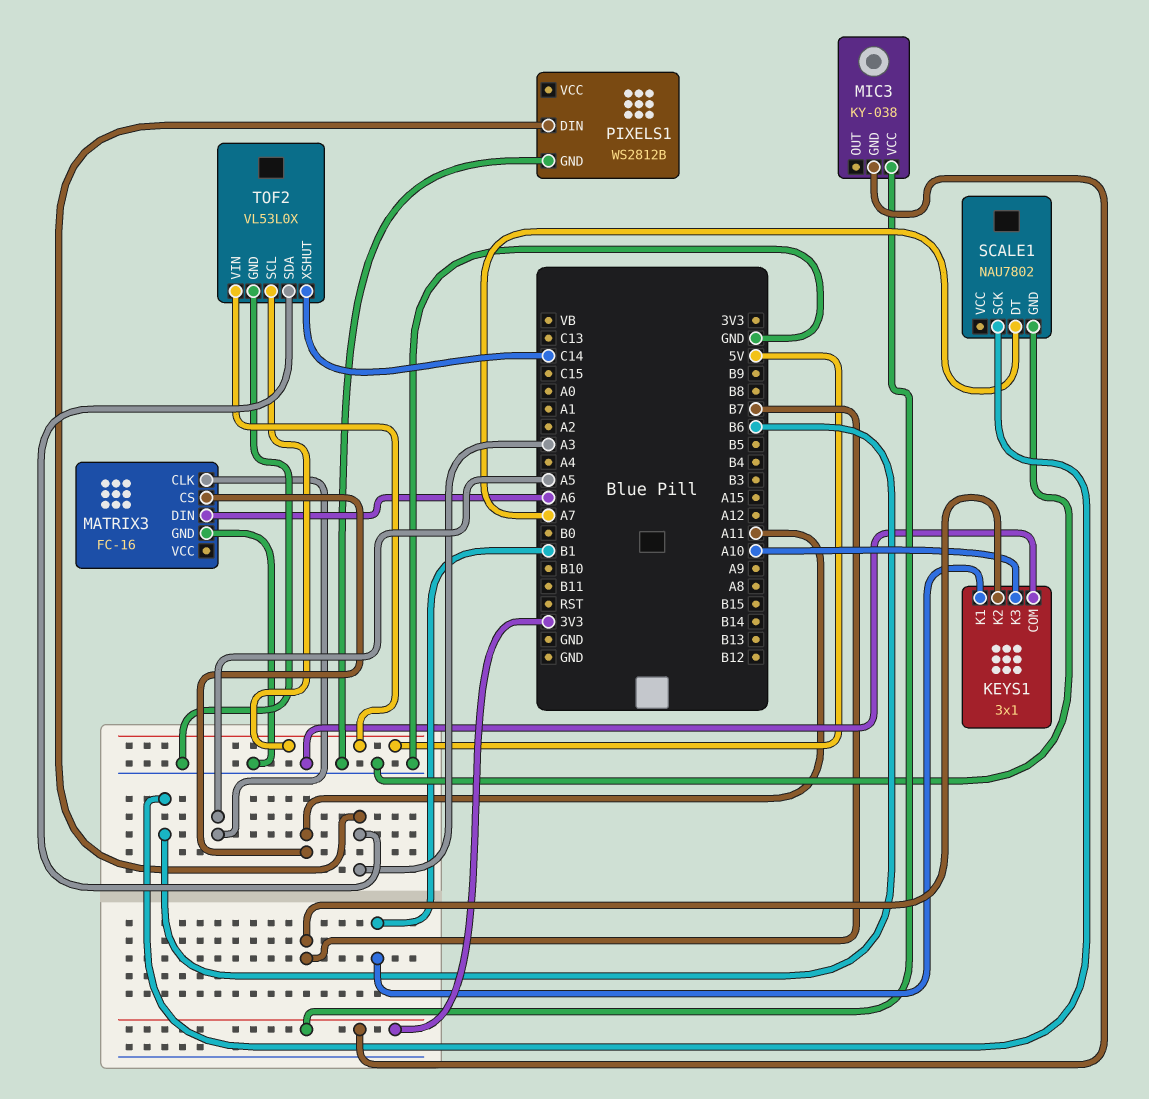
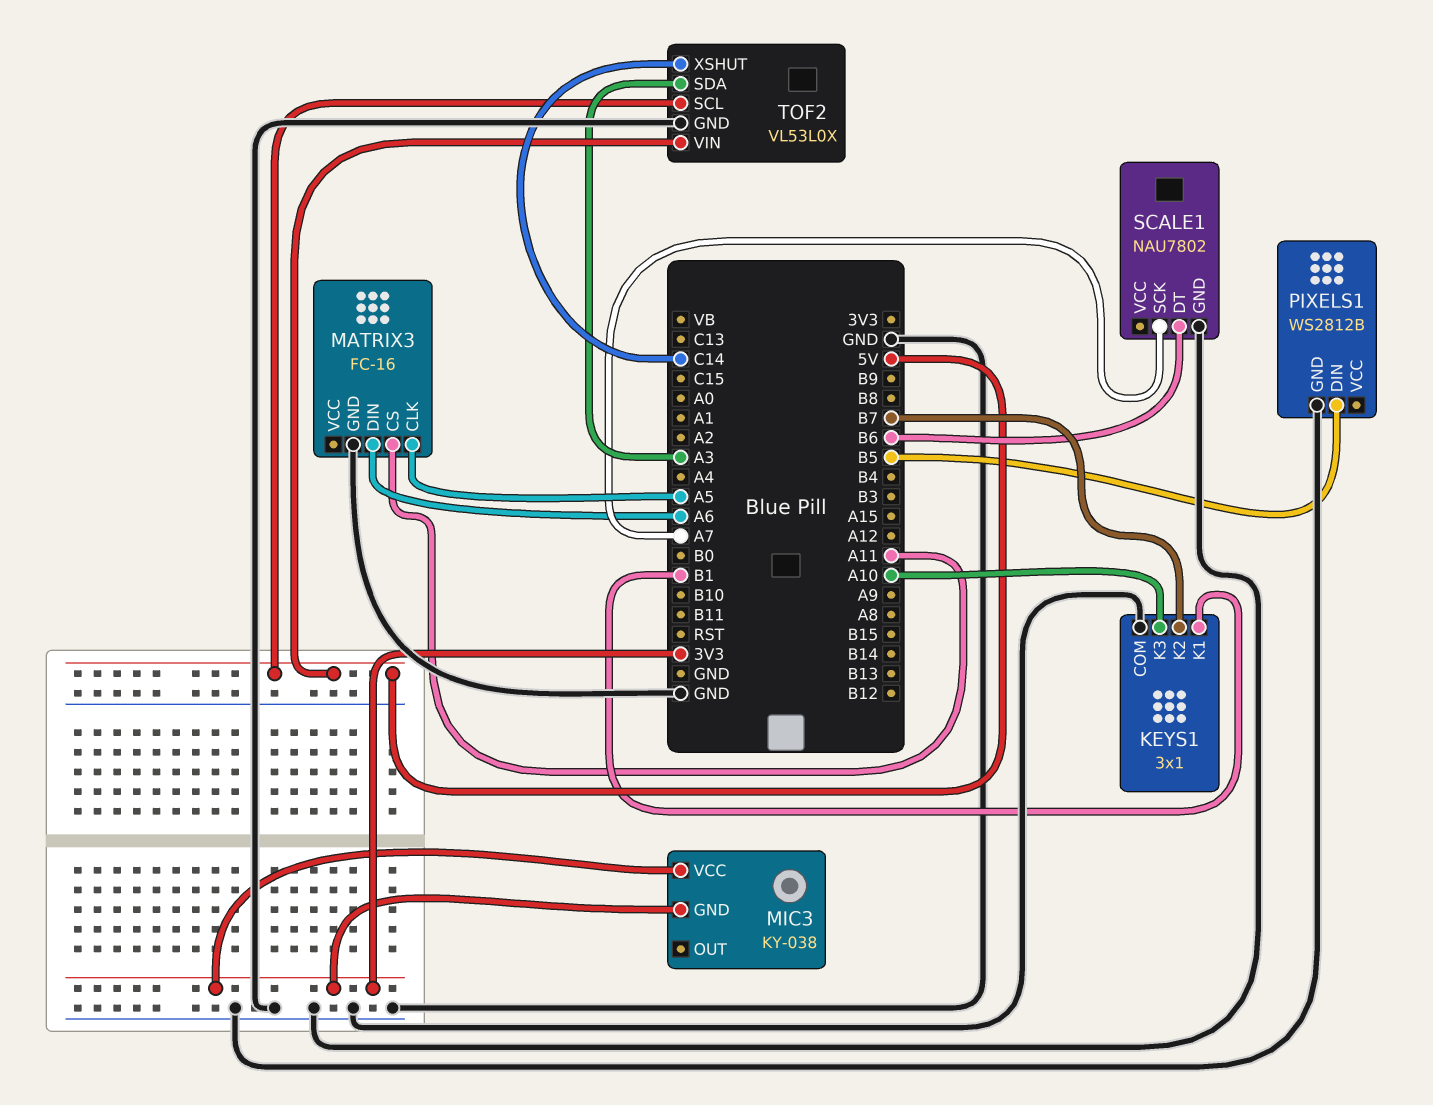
PIXELS1 pin DIN: A3 -> B5
SCALE1 pin DT: A7 -> B6
SCALE1 pin SCK: B6 -> A7

